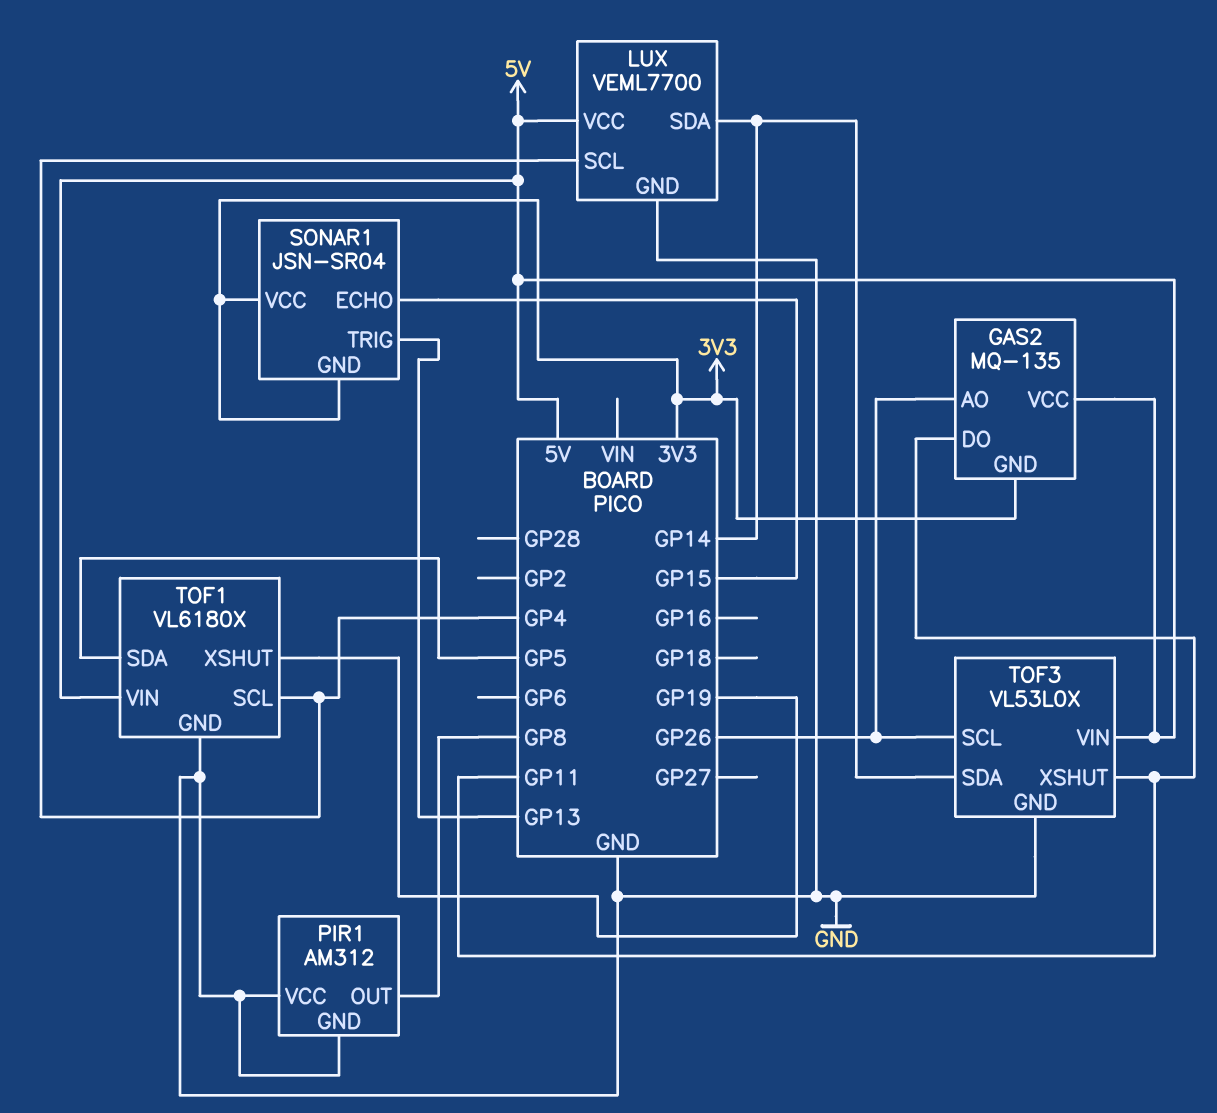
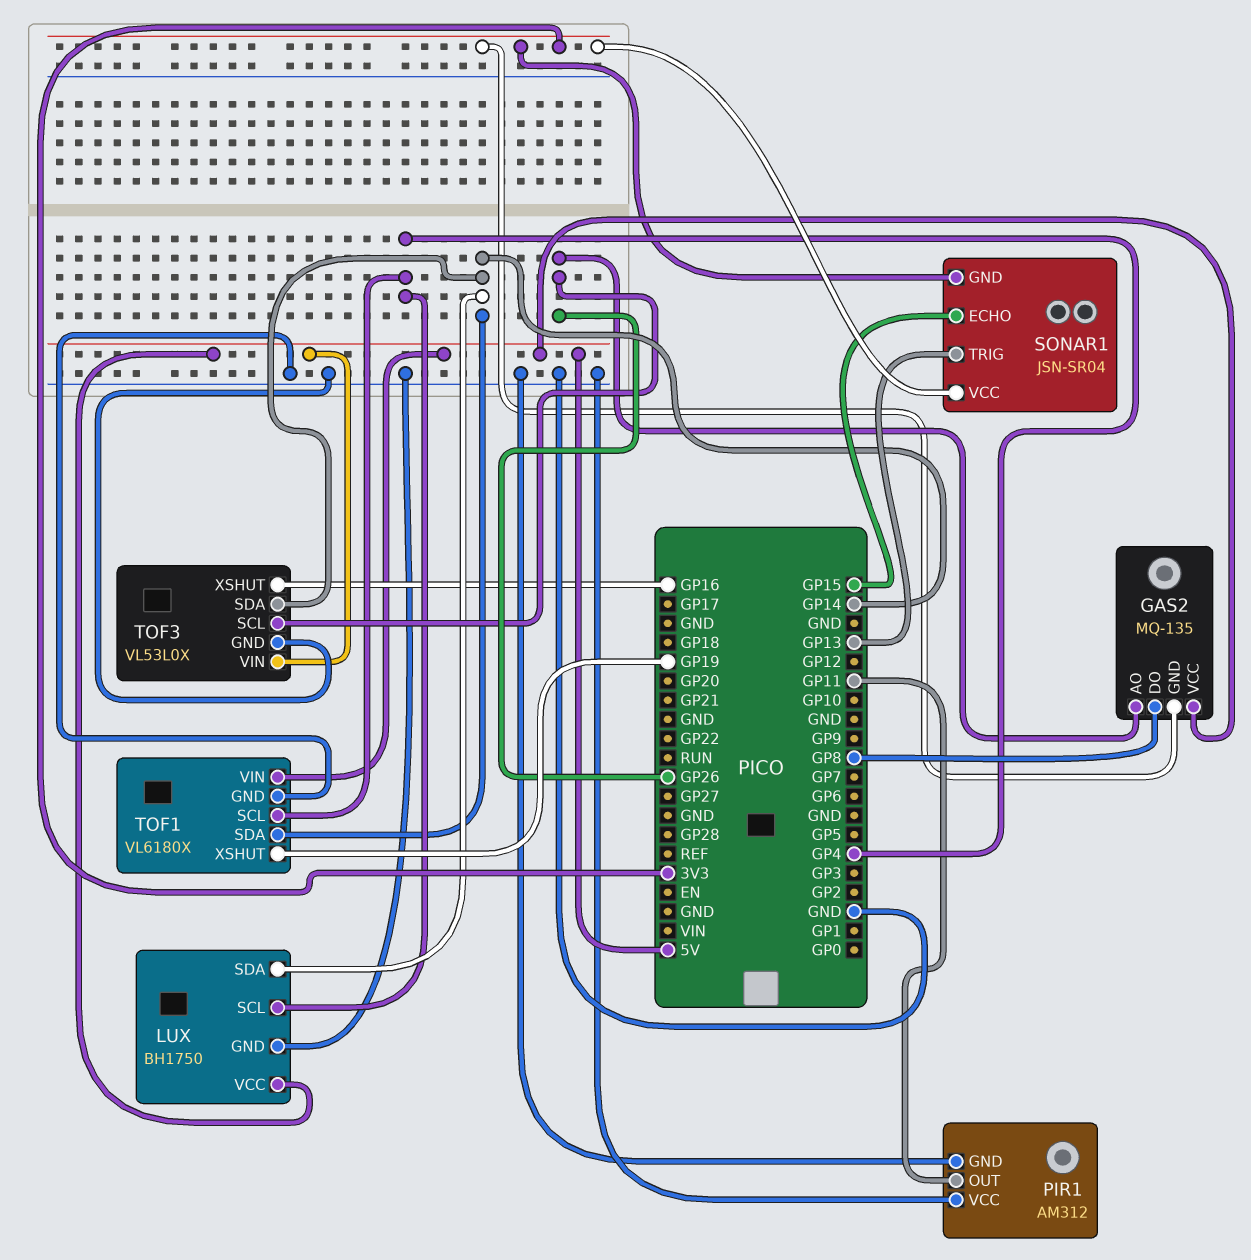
GAS2 pin DO: GP11 -> GP8
LUX: VEML7700 -> BH1750
PIR1 pin OUT: GP8 -> GP11
TOF1 pin SDA: GP5 -> GP14
TOF3 pin XSHUT: GP11 -> GP16

